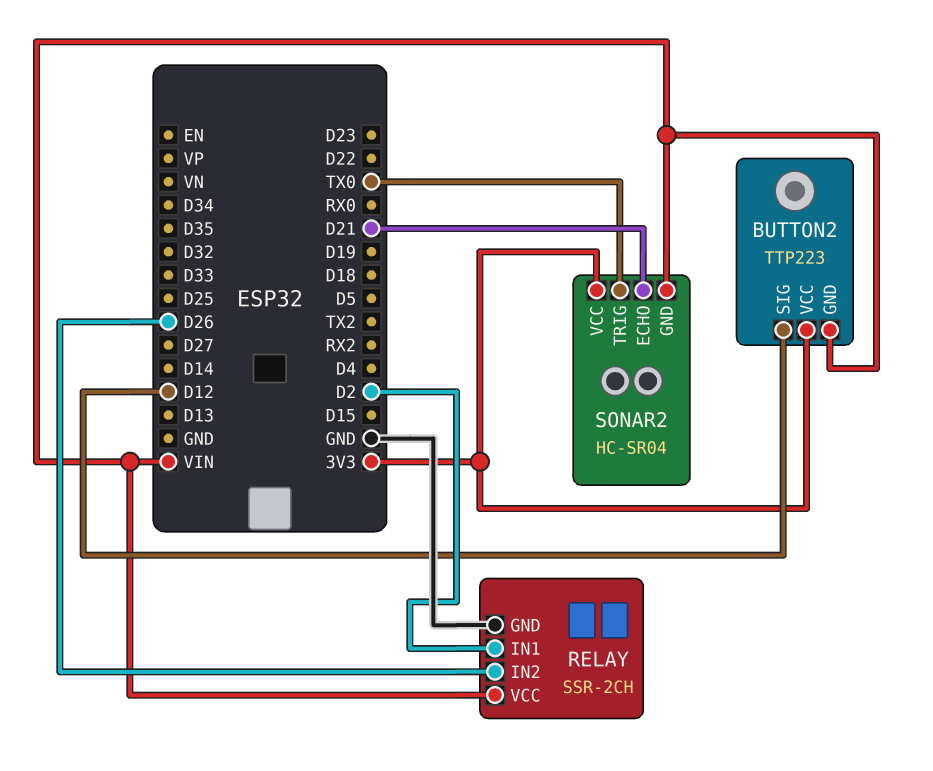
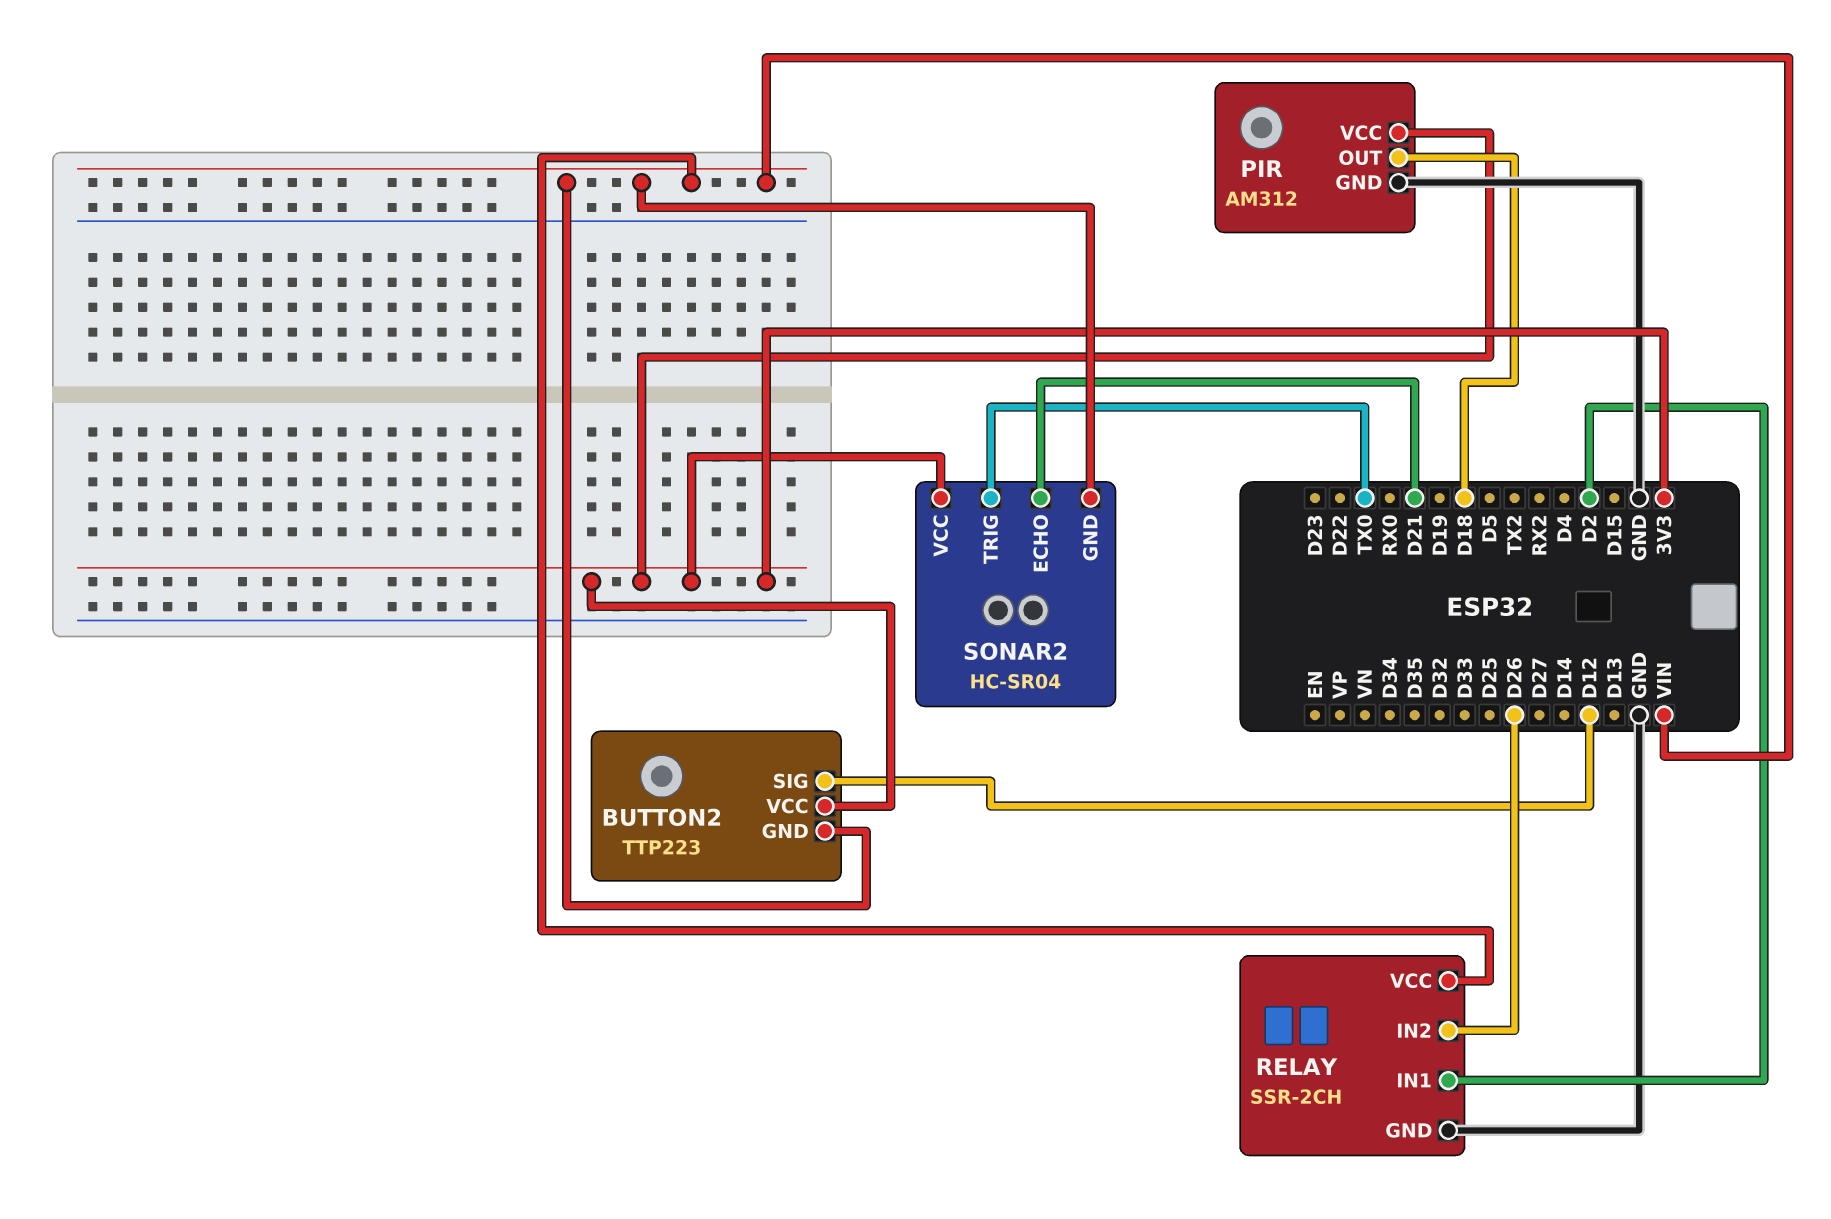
PIR: none -> AM312
PIR pin GND: none -> GND
PIR pin OUT: none -> D18
PIR pin VCC: none -> 3V3

